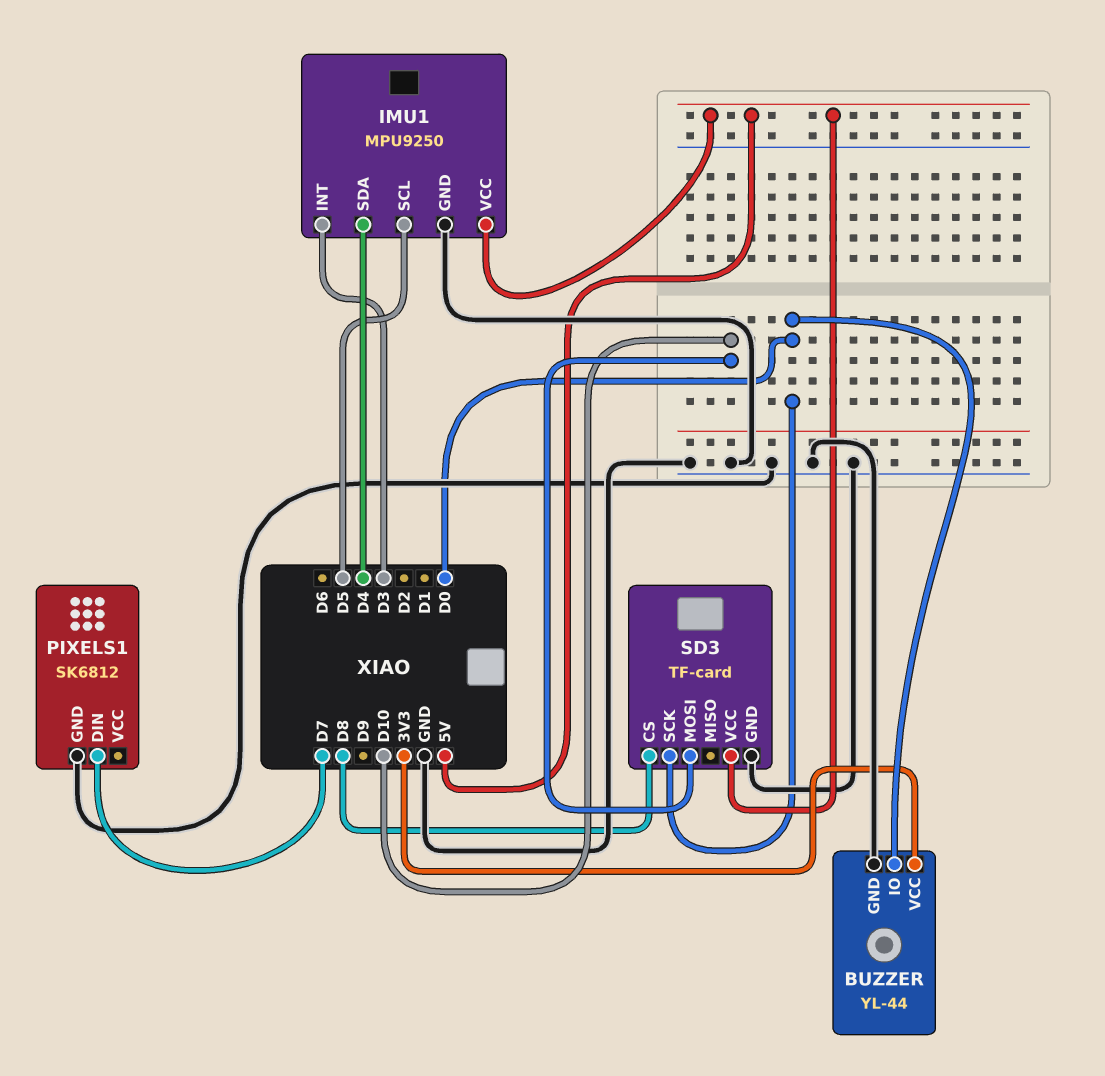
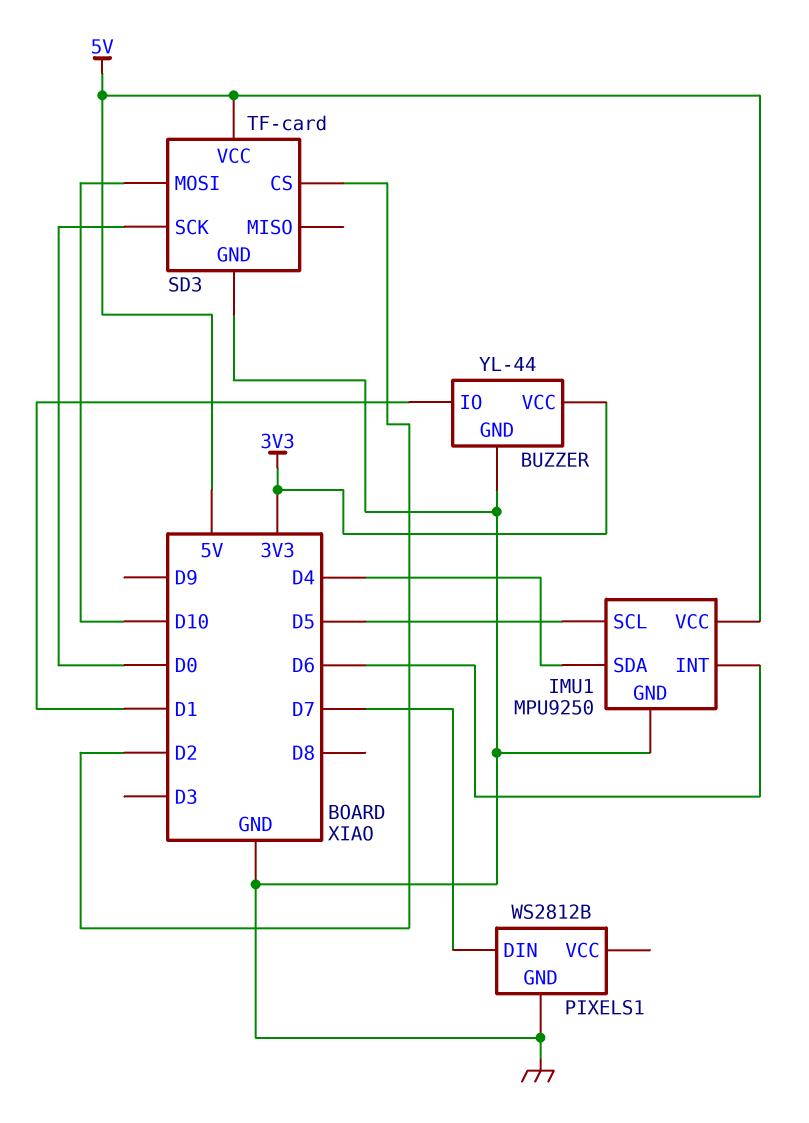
BUZZER pin IO: D0 -> D1
IMU1 pin INT: D3 -> D6
PIXELS1: SK6812 -> WS2812B
SD3 pin CS: D8 -> D2

